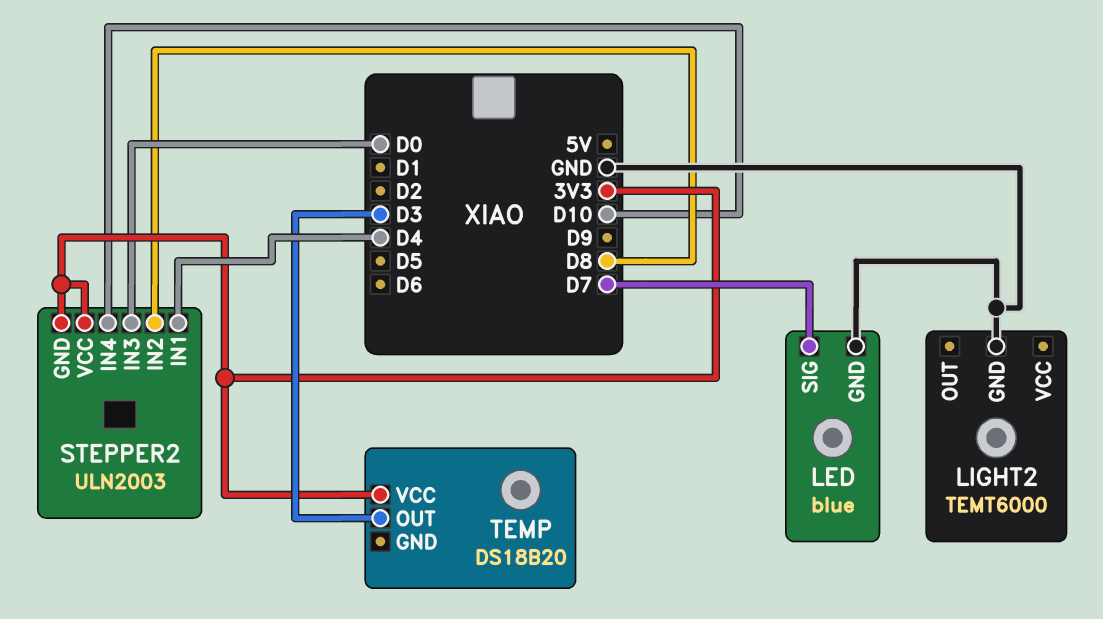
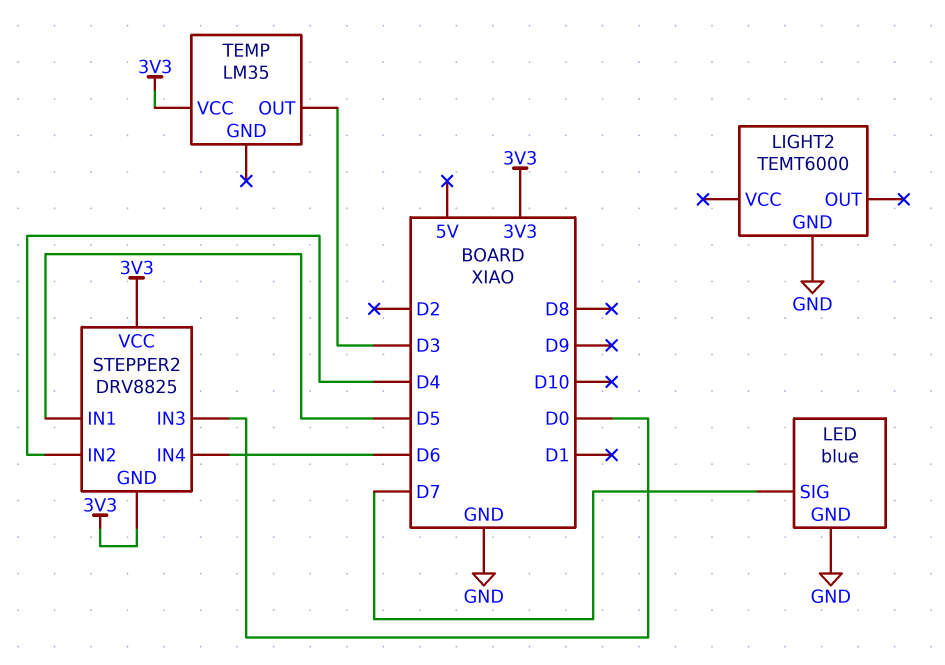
STEPPER2: ULN2003 -> DRV8825
STEPPER2 pin IN1: D4 -> D5
STEPPER2 pin IN2: D8 -> D4
STEPPER2 pin IN4: D10 -> D6
TEMP: DS18B20 -> LM35

